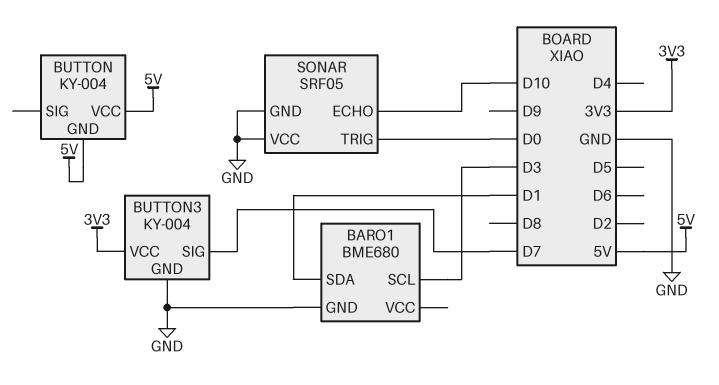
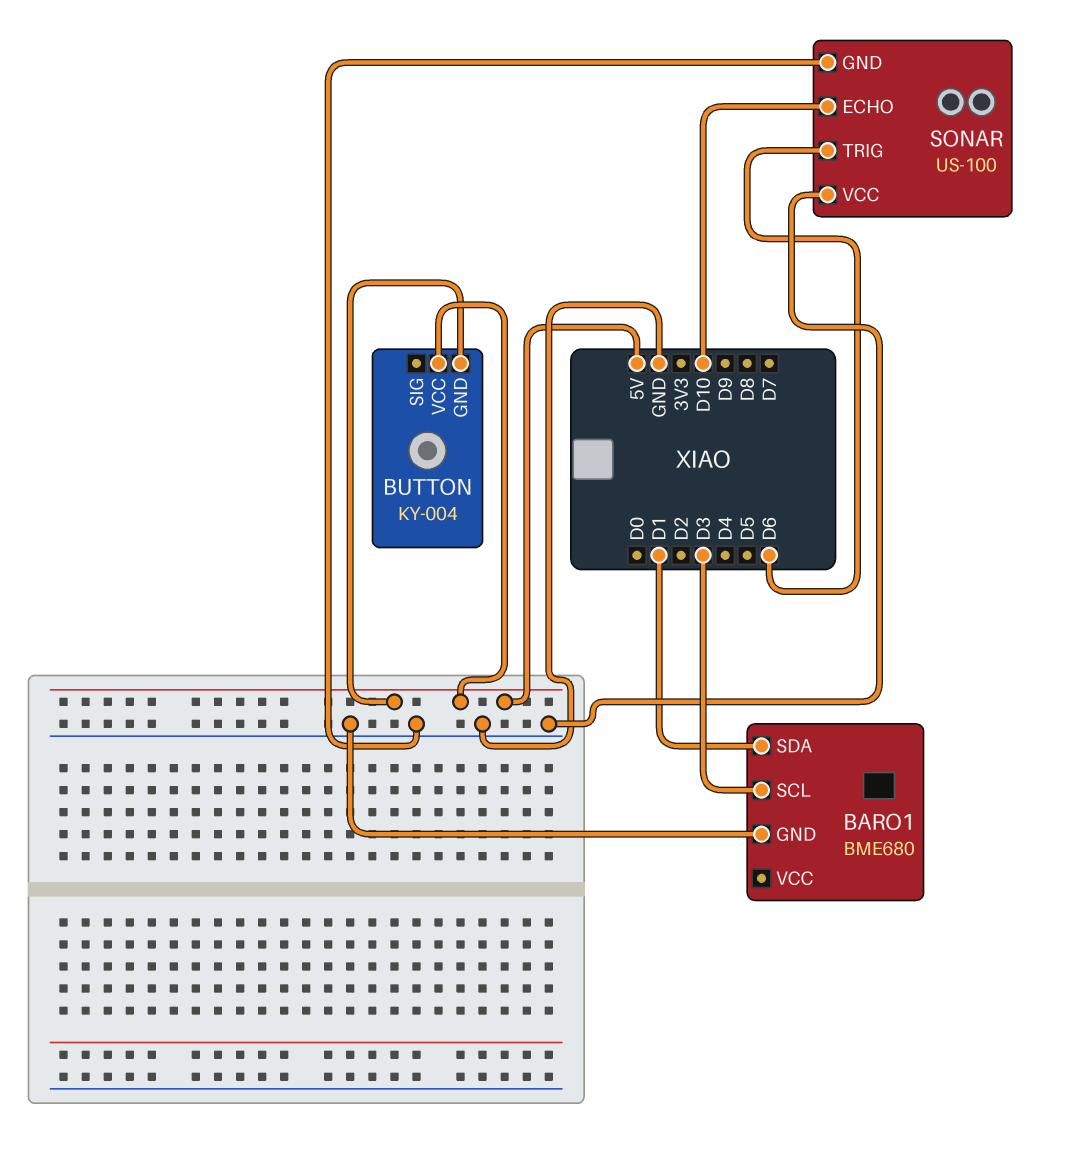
BUTTON3: KY-004 -> none
BUTTON3 pin GND: GND -> none
BUTTON3 pin SIG: D7 -> none
BUTTON3 pin VCC: 3V3 -> none
SONAR: SRF05 -> US-100
SONAR pin TRIG: D0 -> D6

